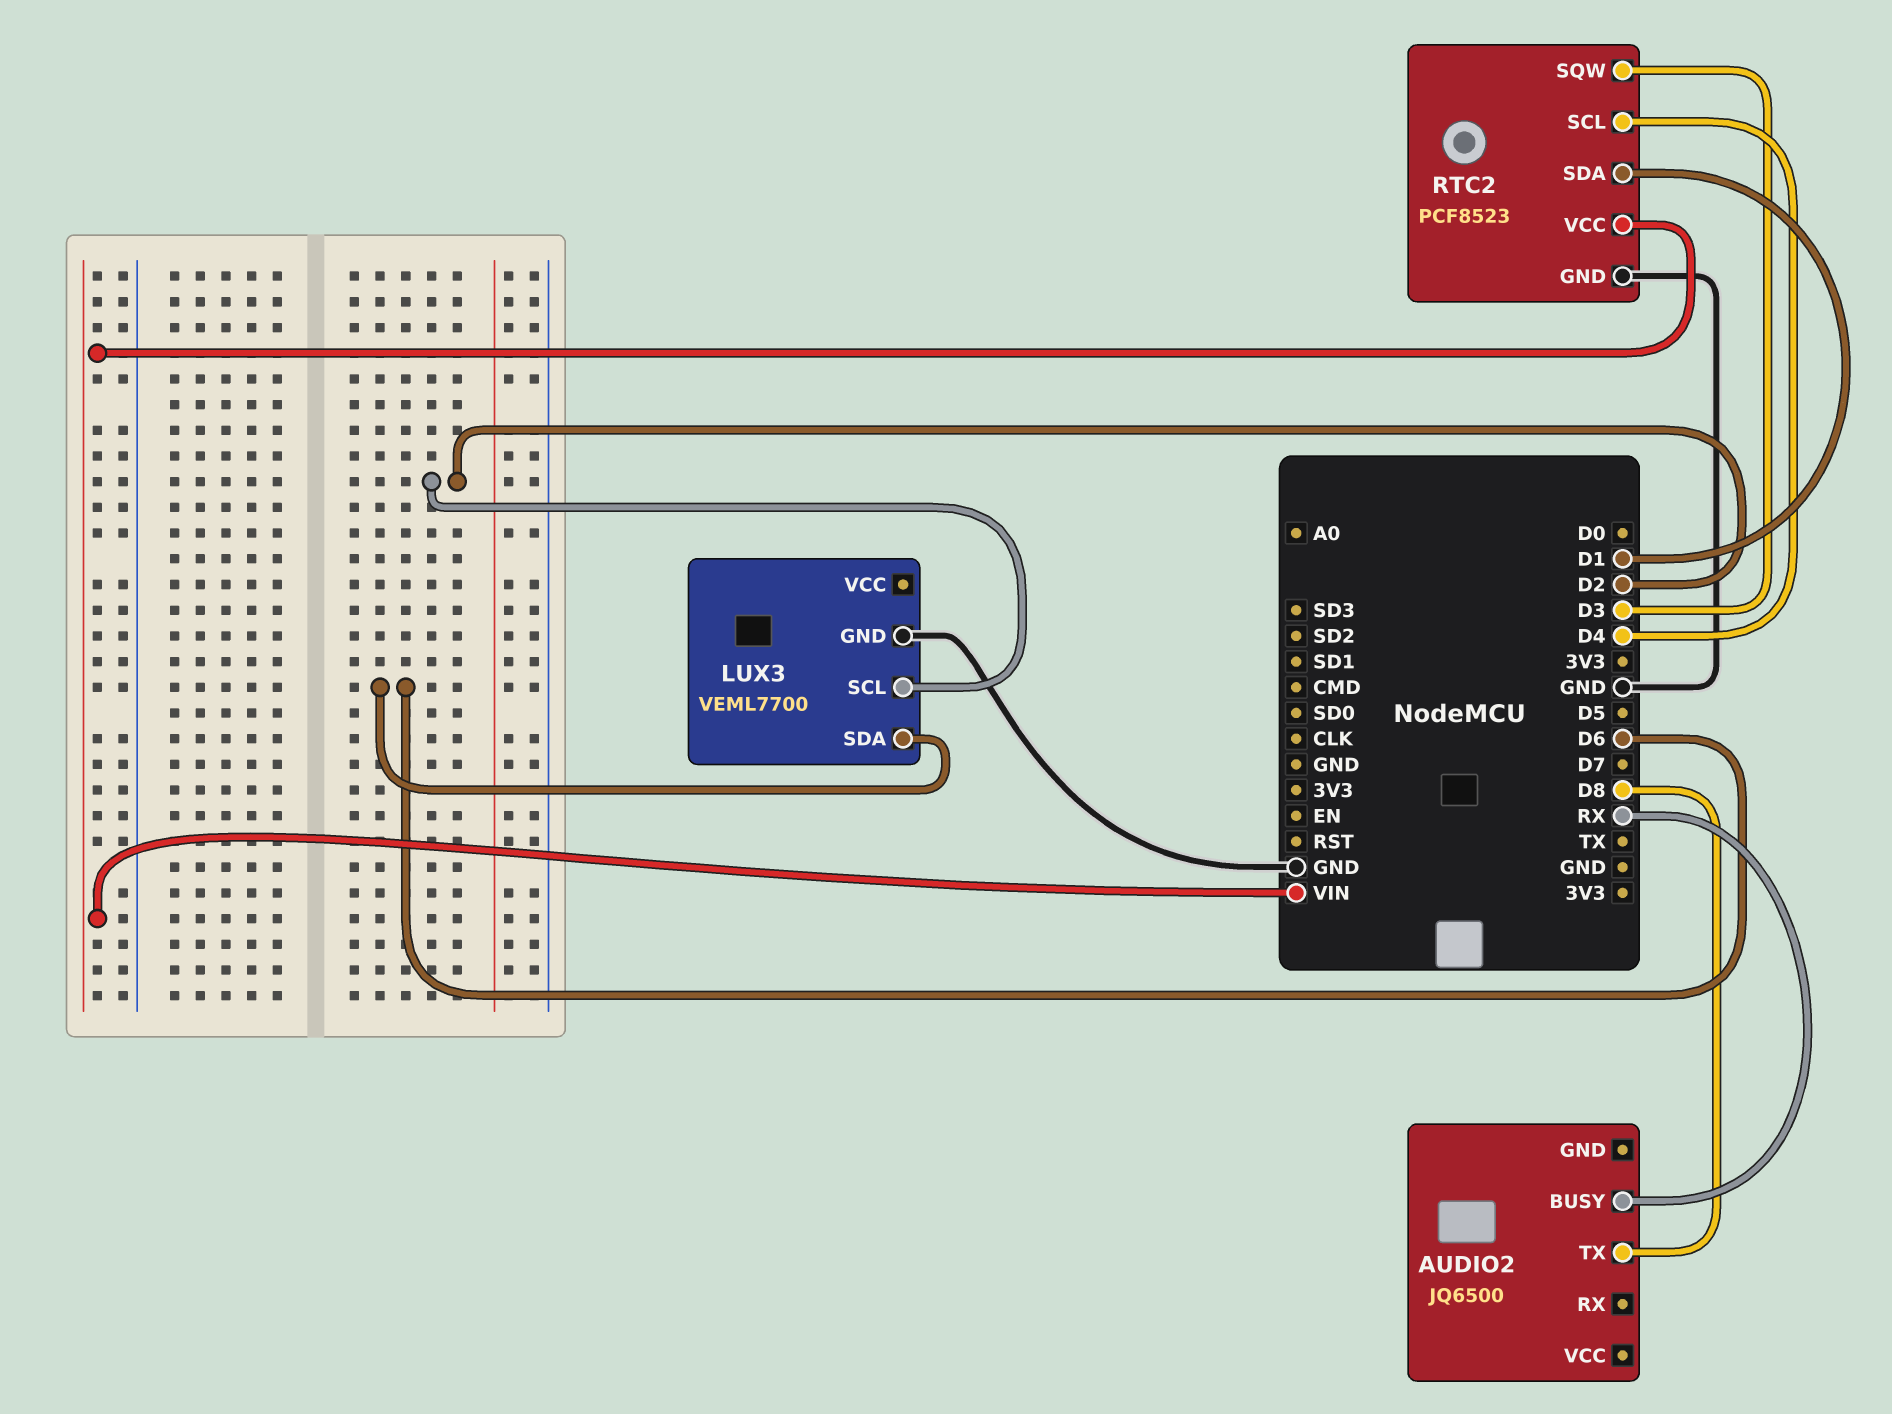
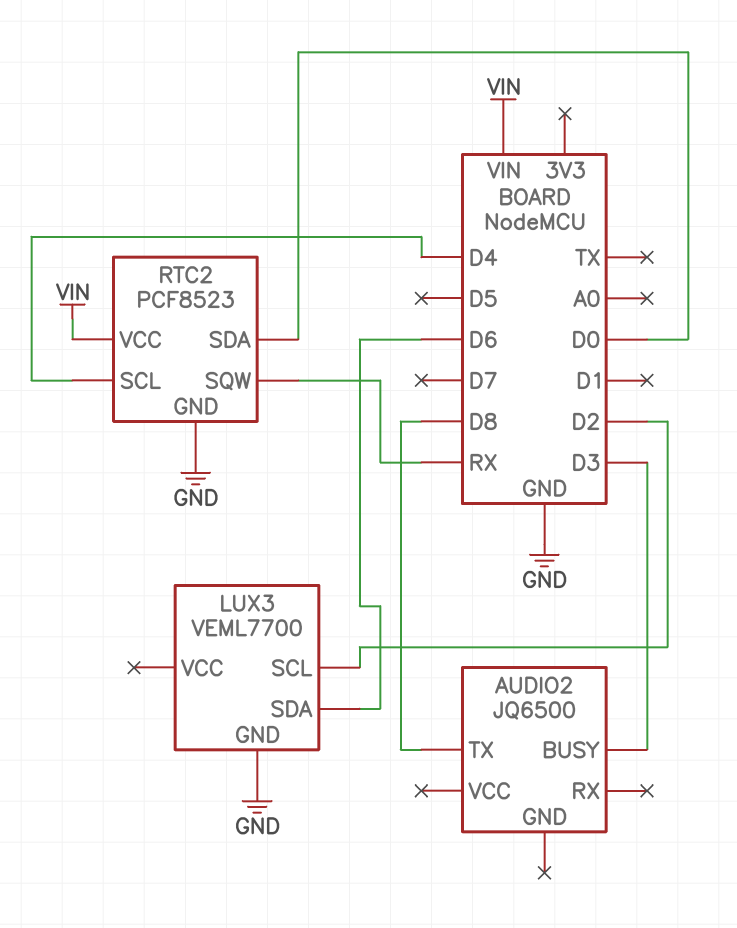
AUDIO2 pin BUSY: RX -> D3
RTC2 pin SDA: D1 -> D0
RTC2 pin SQW: D3 -> RX

